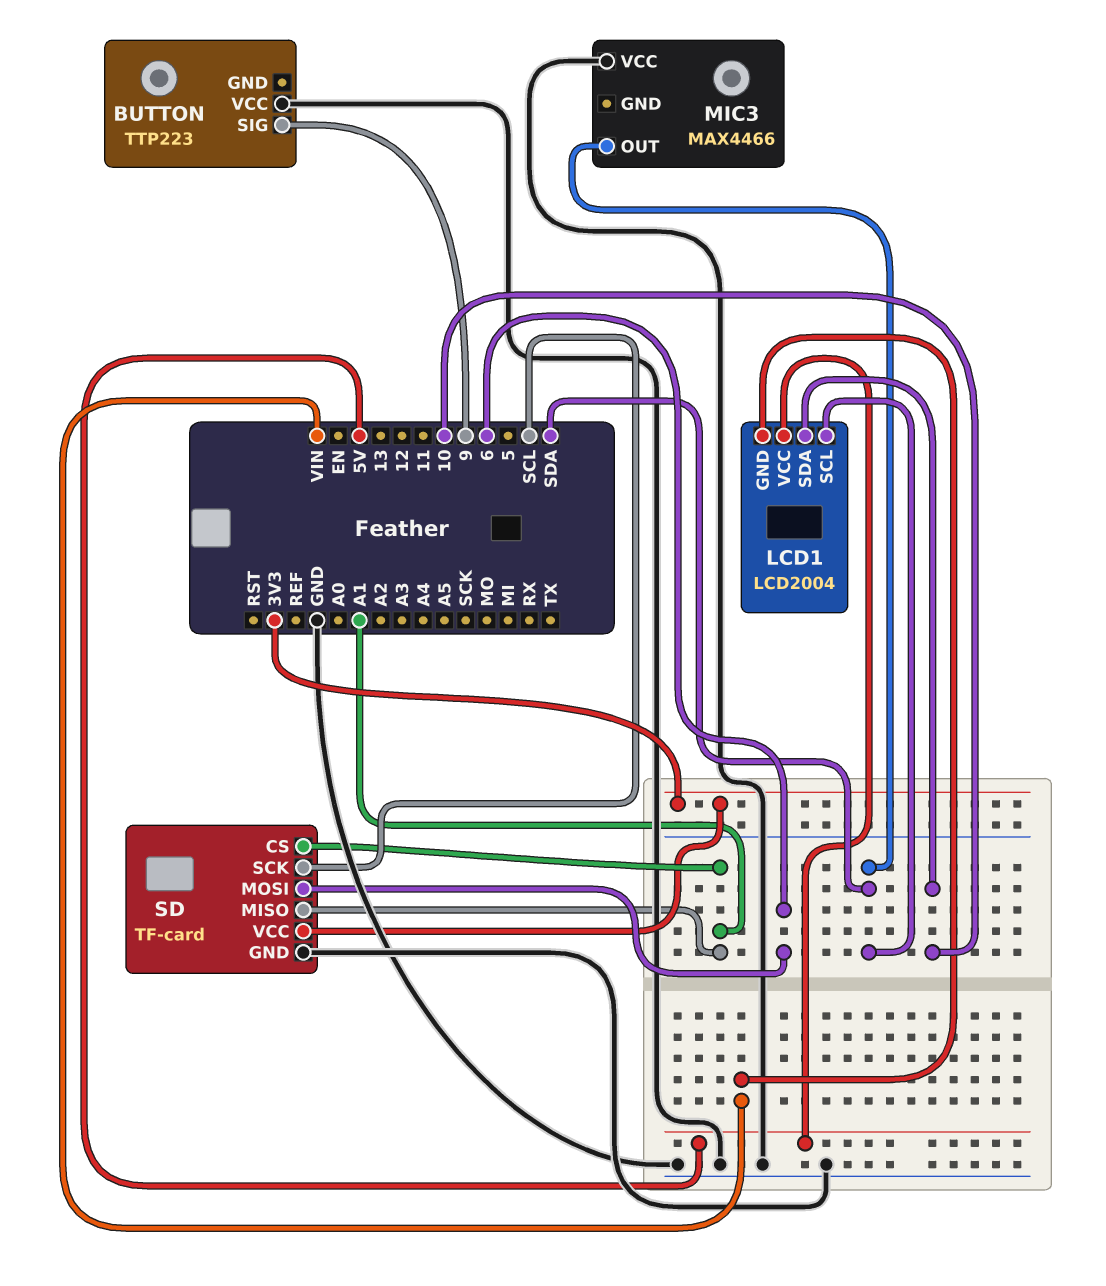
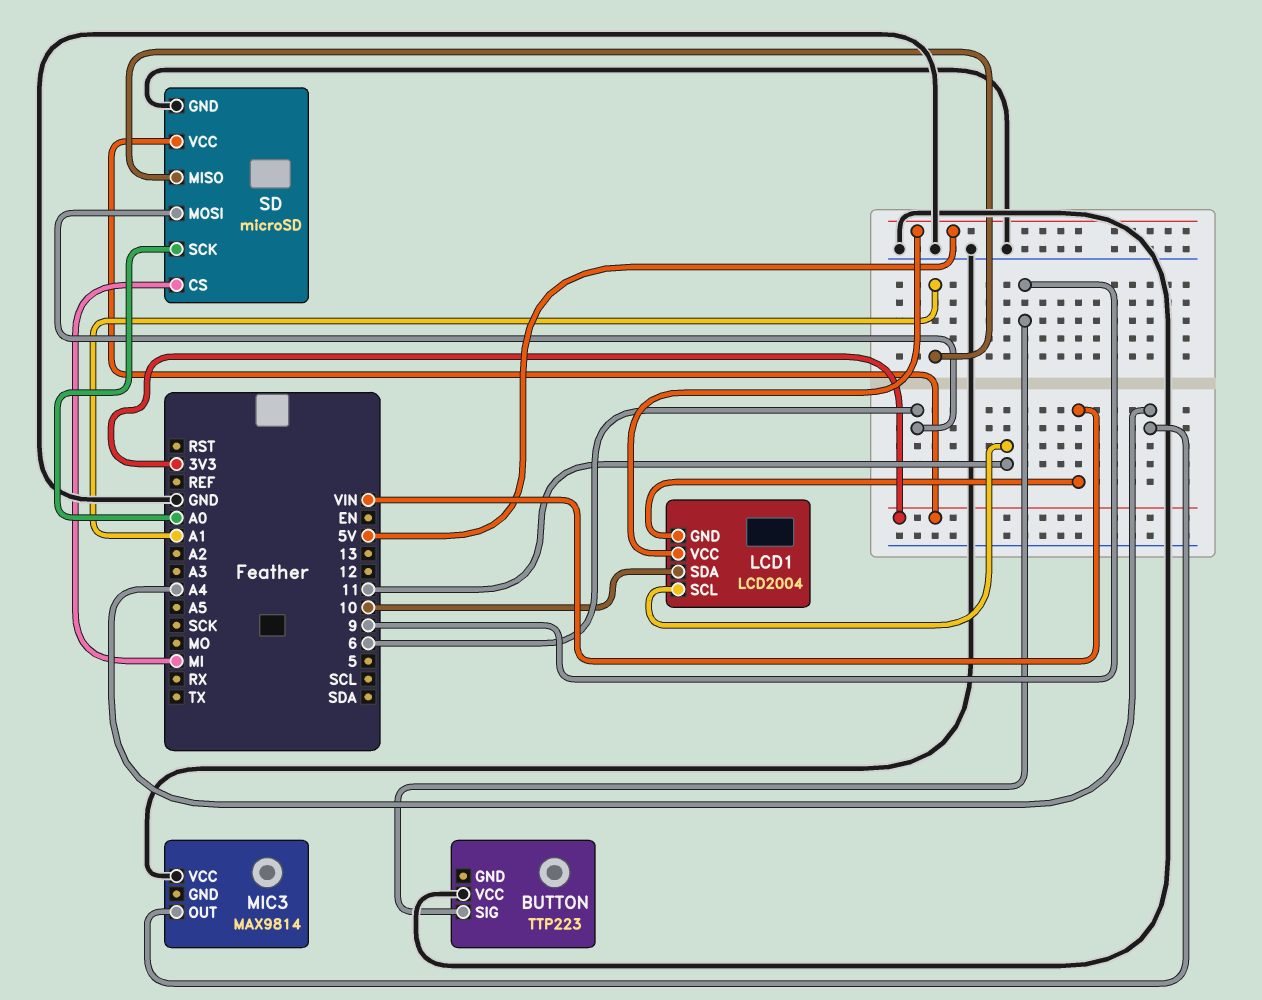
LCD1 pin SCL: SDA -> 11
MIC3: MAX4466 -> MAX9814
MIC3 pin OUT: SDA -> A4
SD: TF-card -> microSD
SD pin CS: A1 -> MI
SD pin SCK: SCL -> A0

